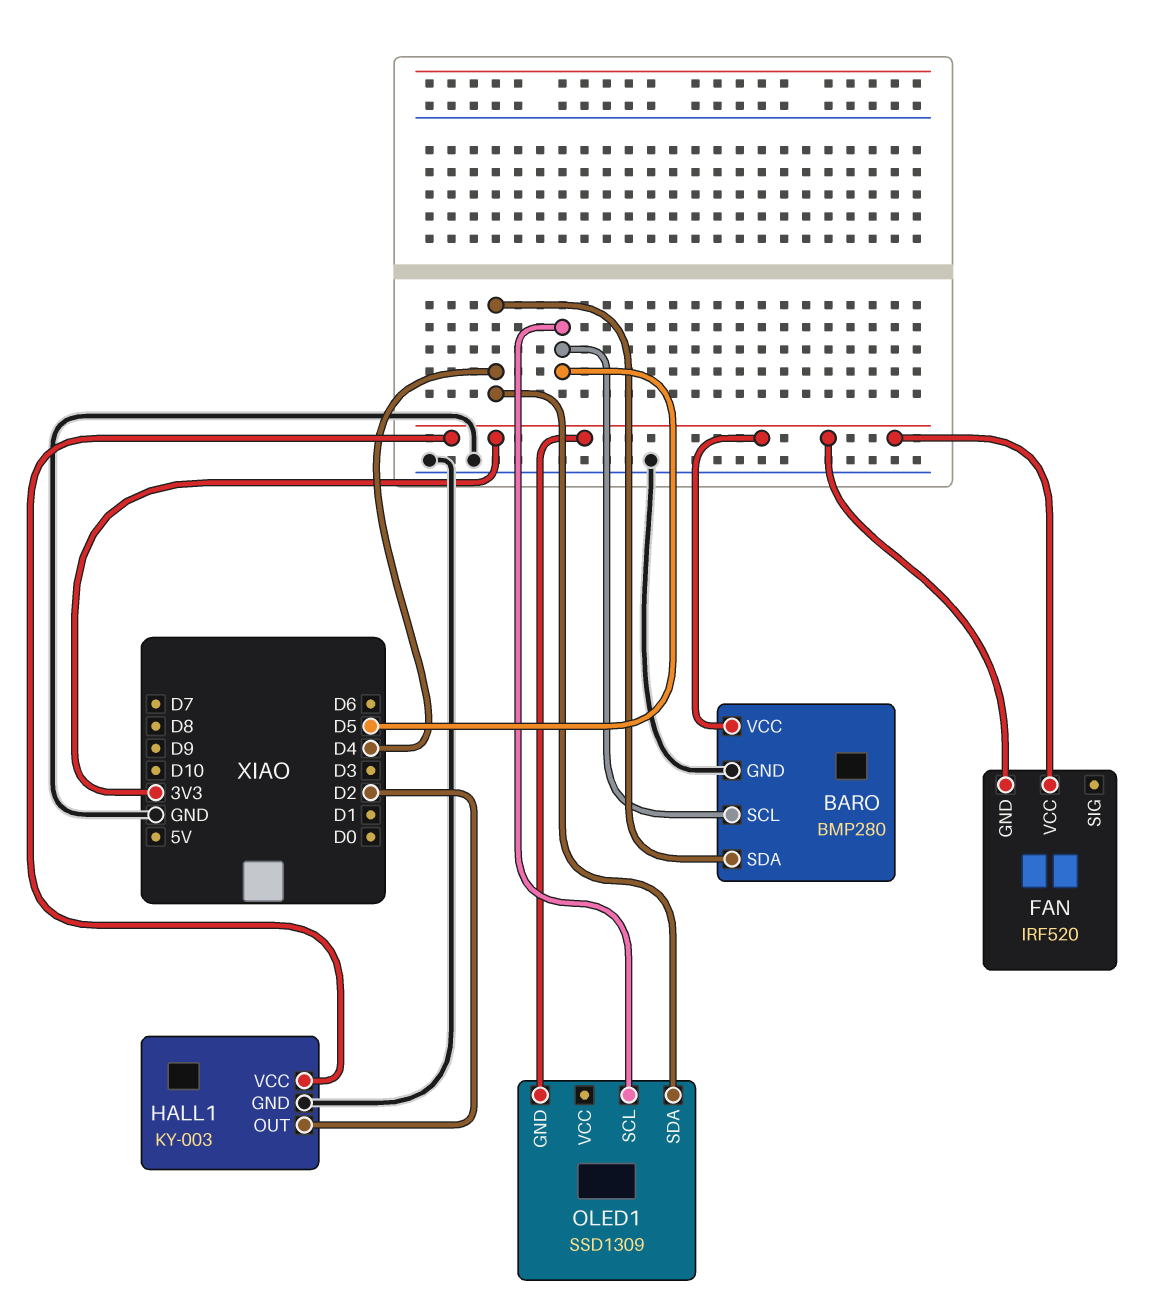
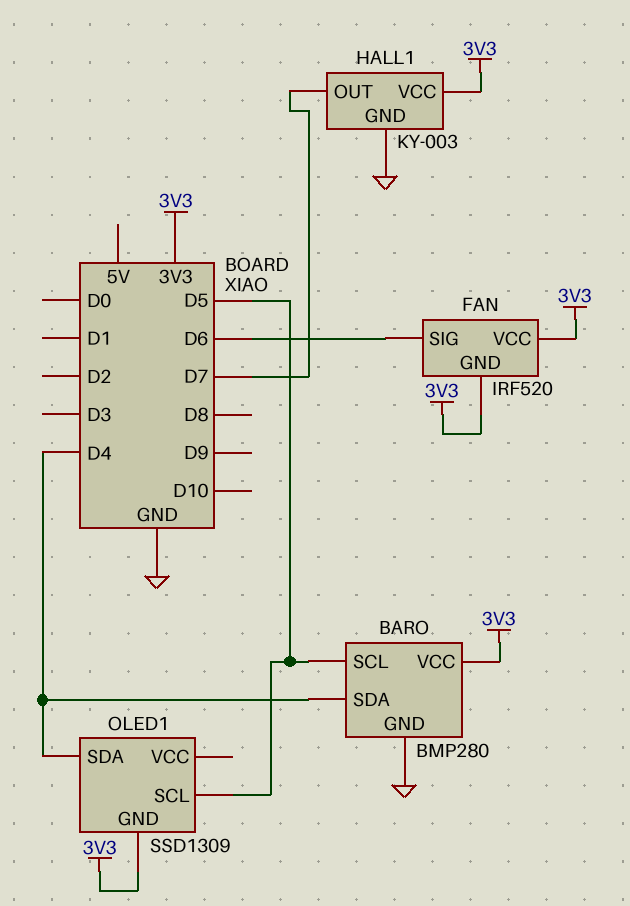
FAN pin SIG: none -> D6
HALL1 pin OUT: D2 -> D7

